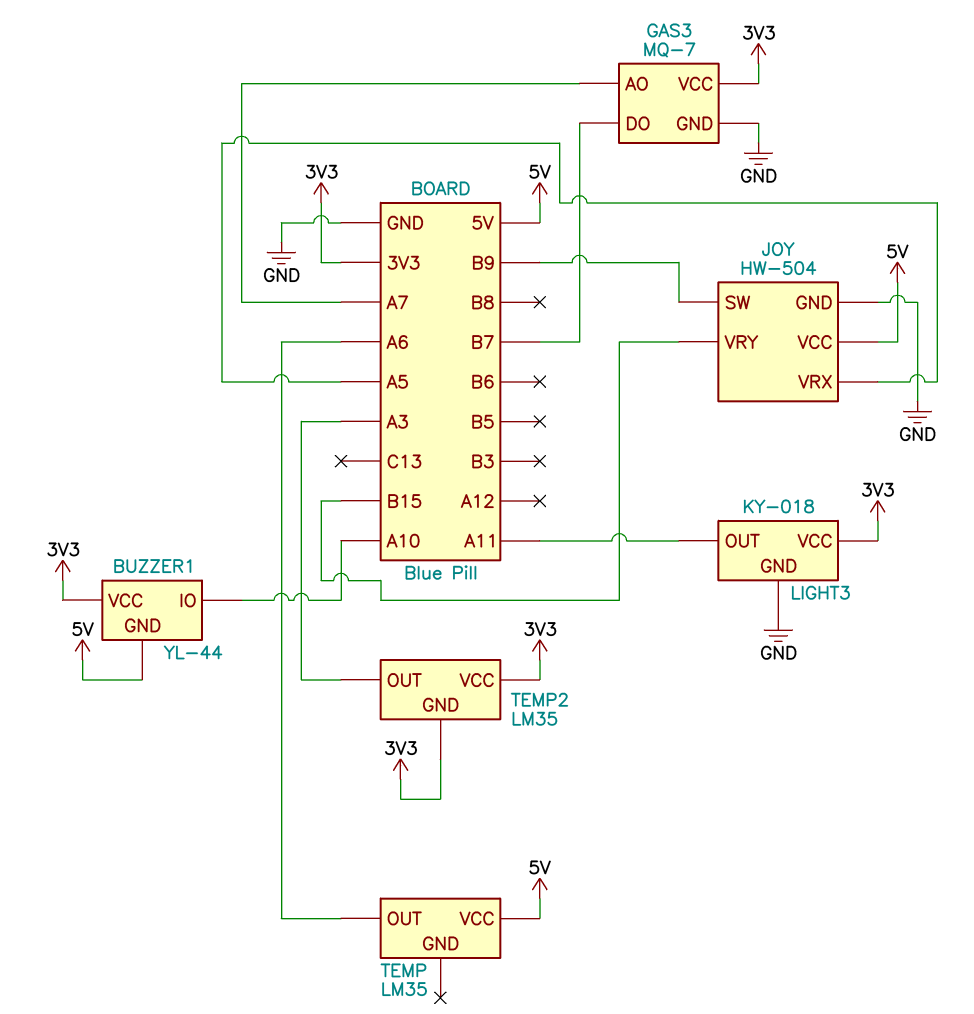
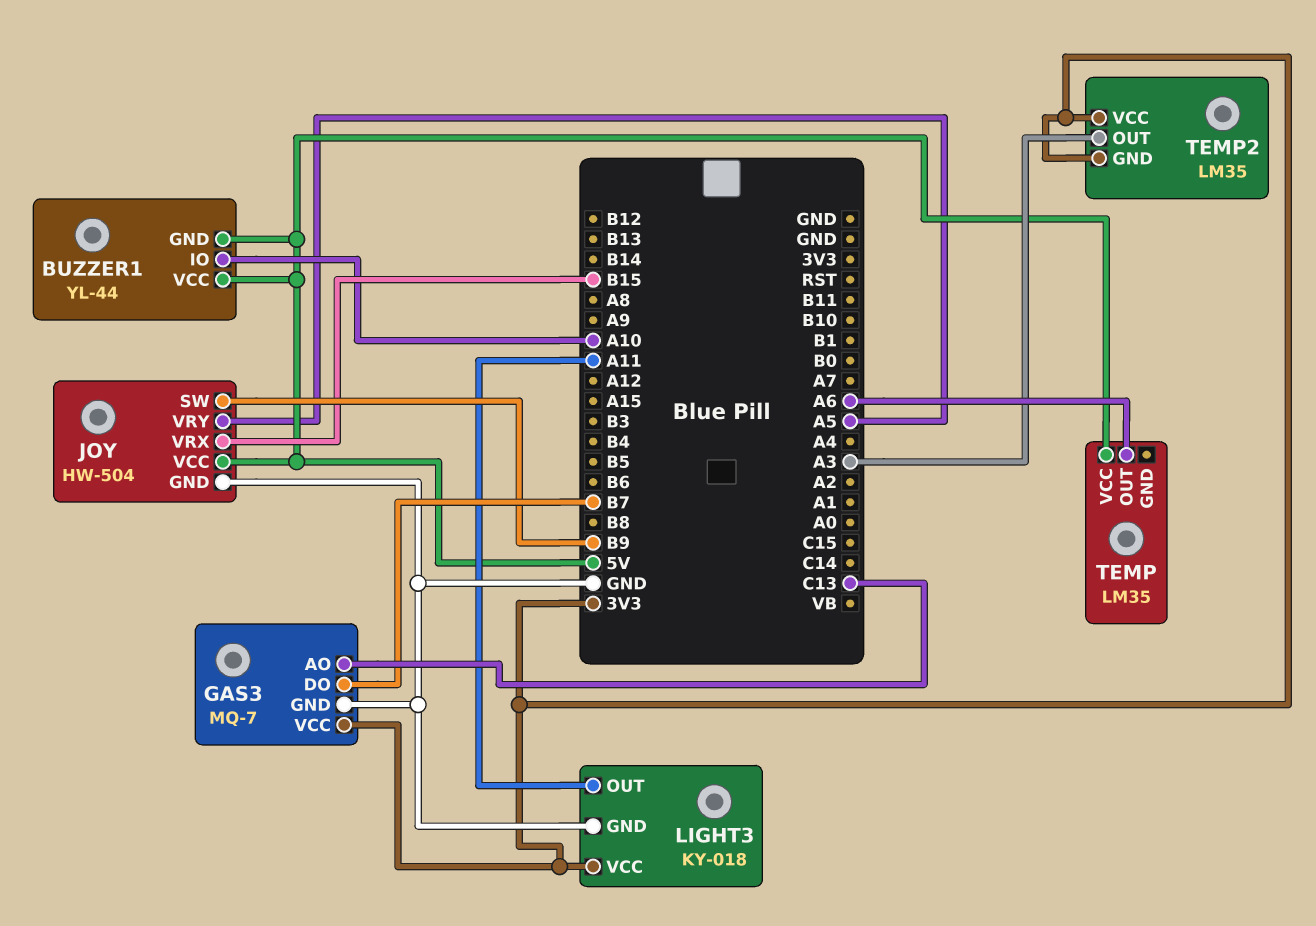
BUZZER1 pin VCC: 3V3 -> 5V
GAS3 pin AO: A7 -> C13
JOY pin VRX: A5 -> B15
JOY pin VRY: B15 -> A5

